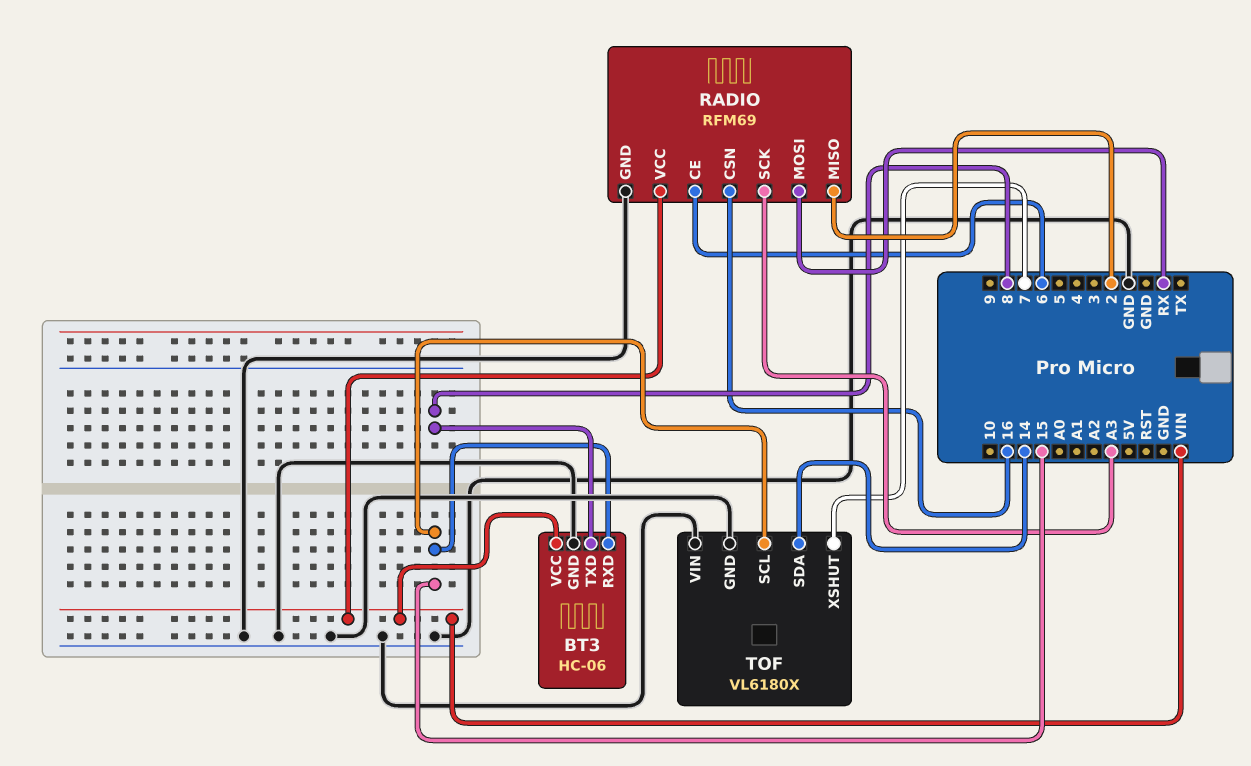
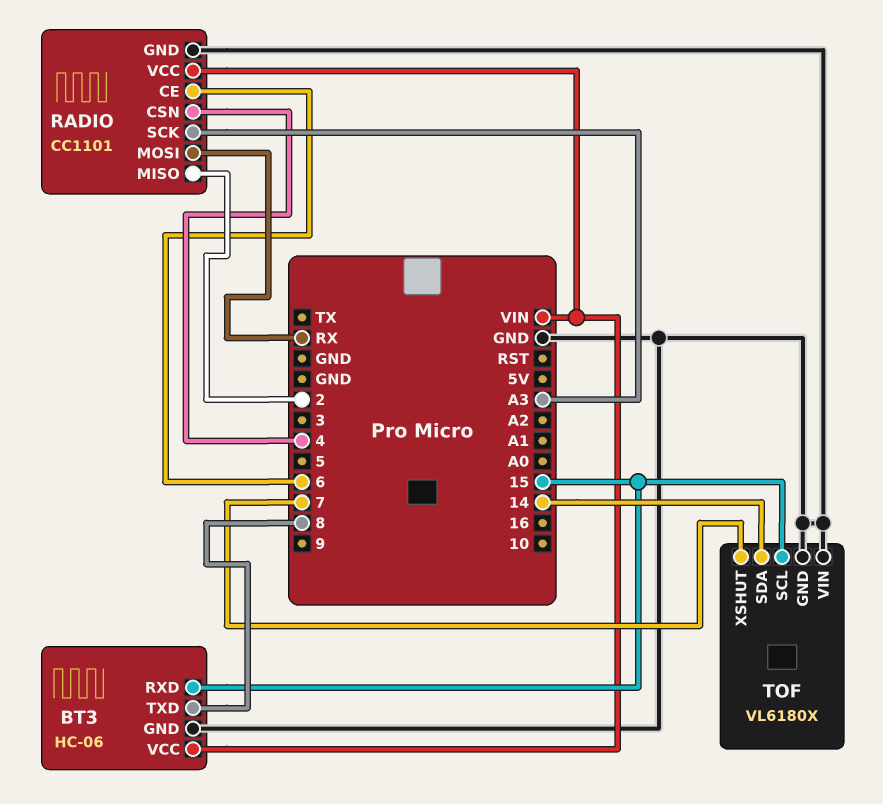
RADIO: RFM69 -> CC1101
RADIO pin CSN: 16 -> 4

